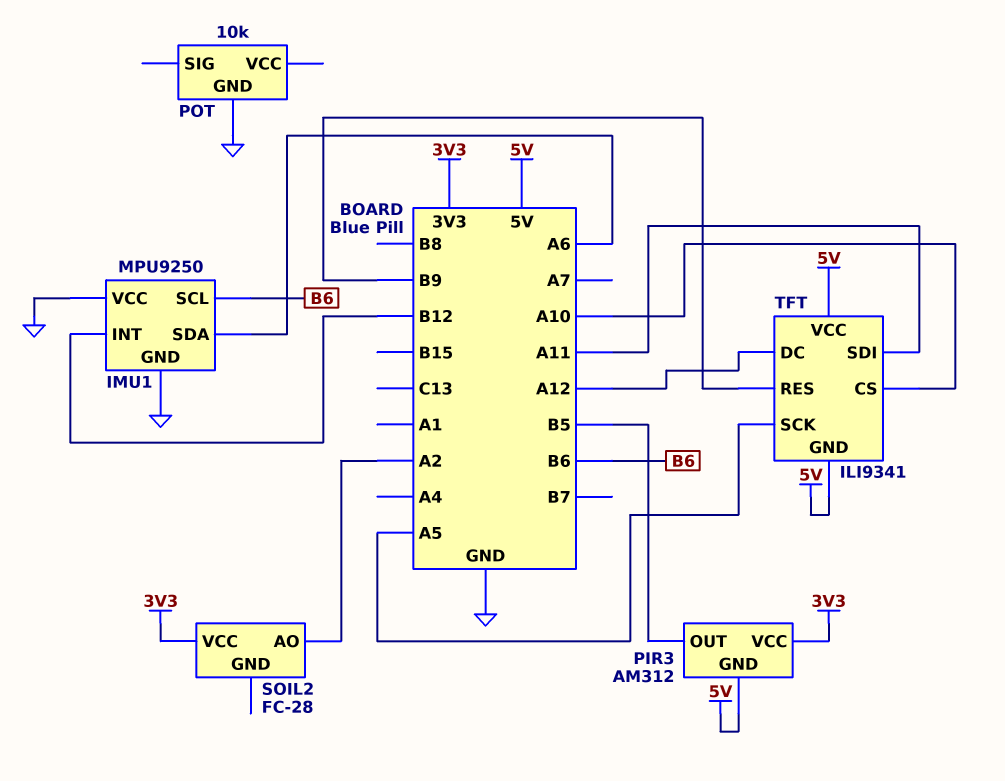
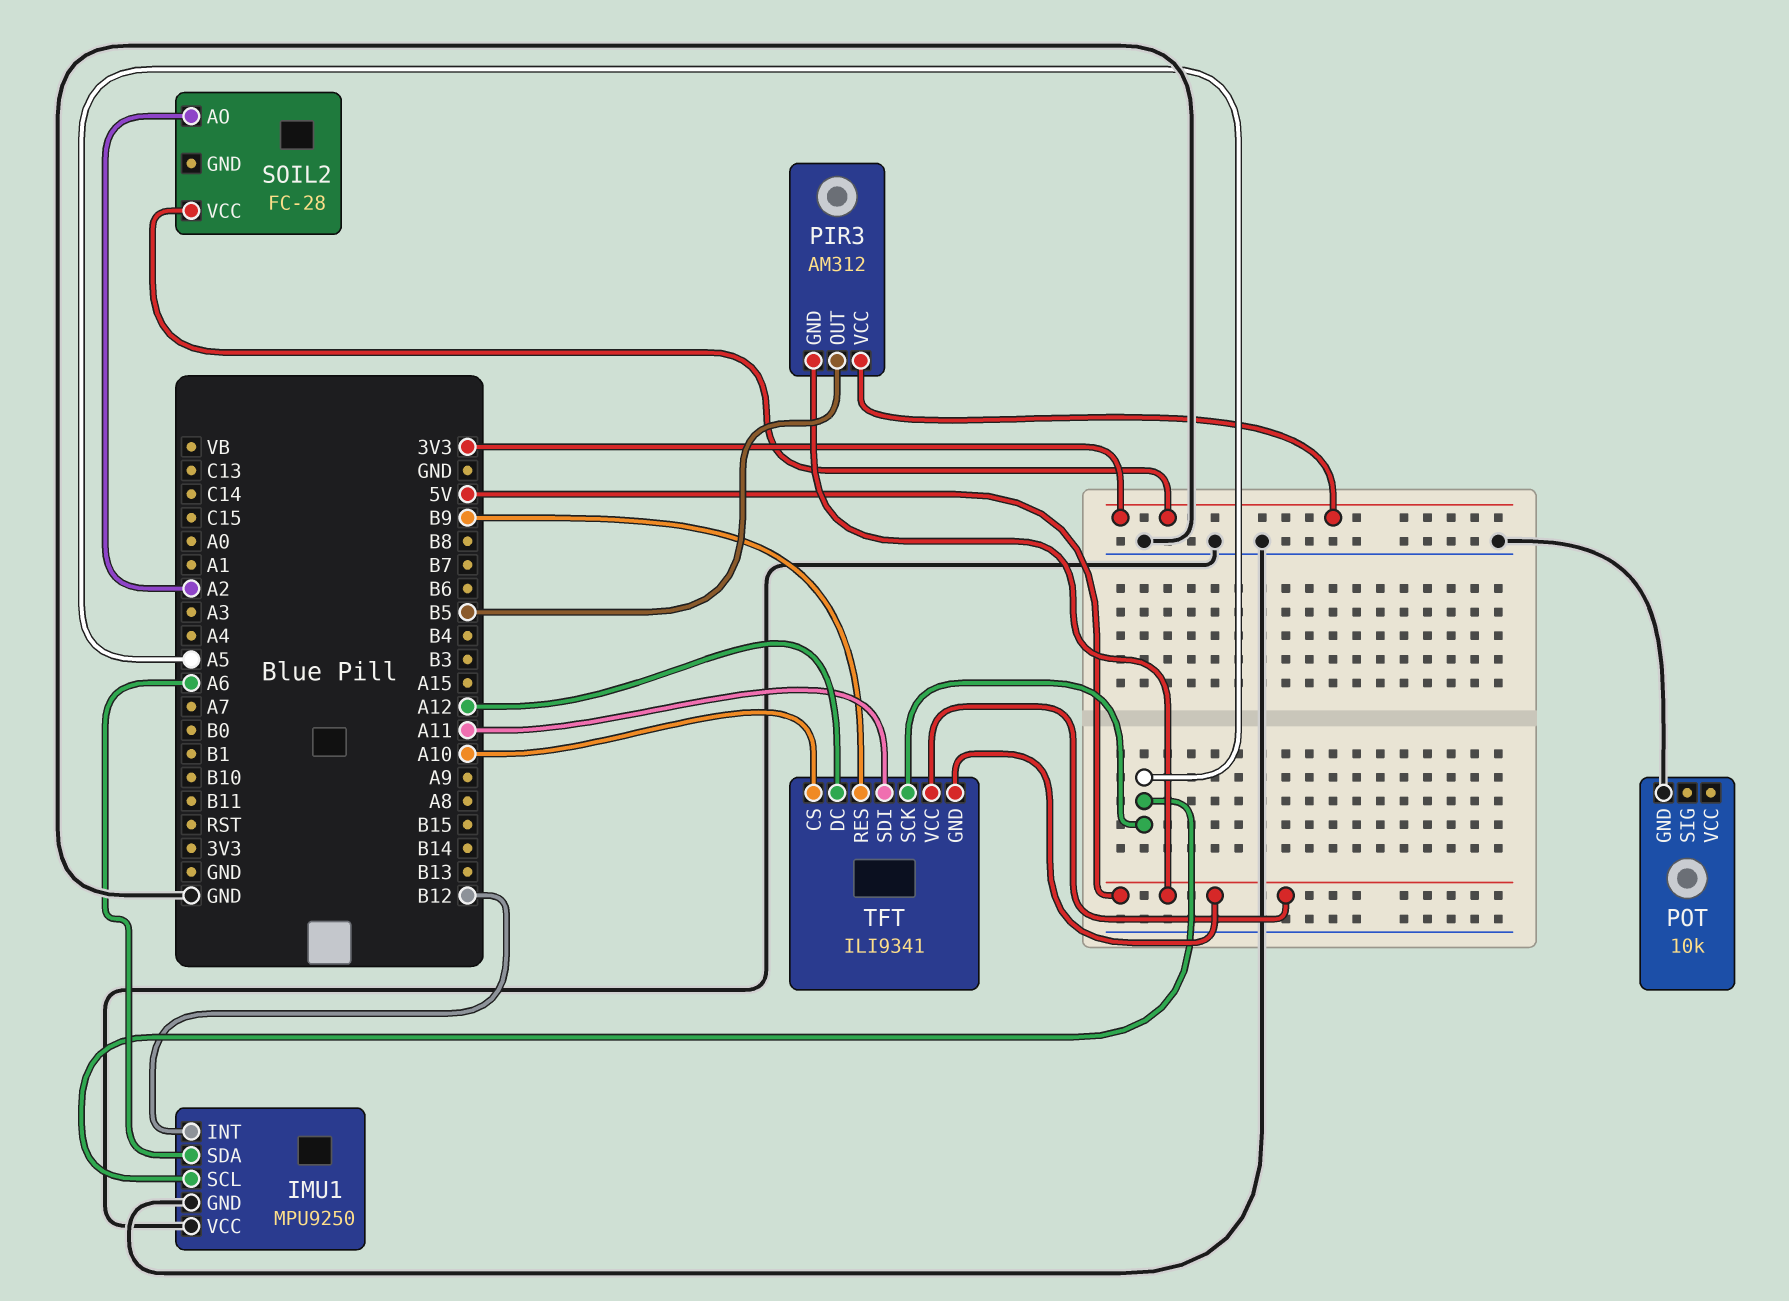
IMU1 pin SCL: B6 -> A5

